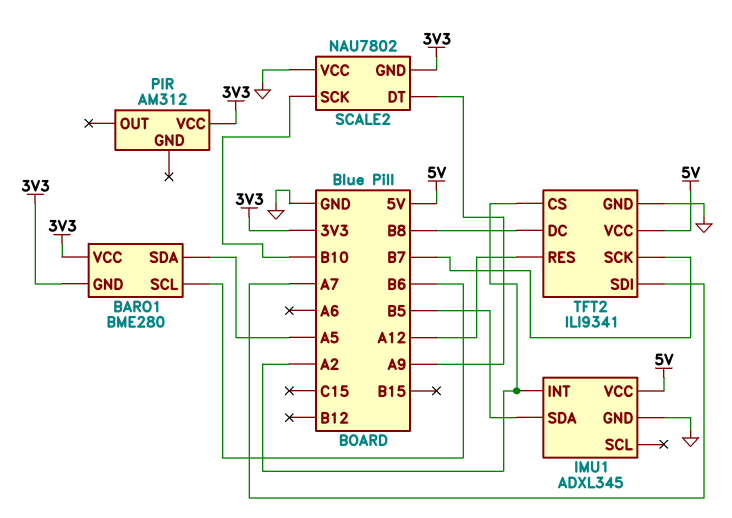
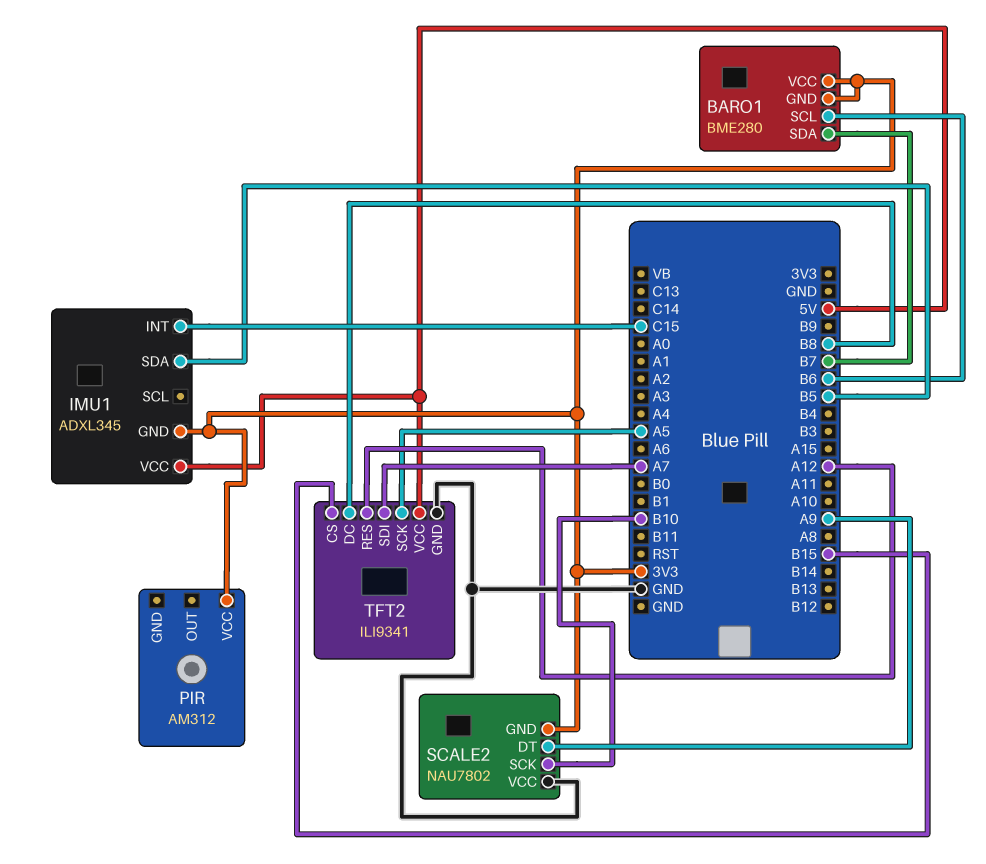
BARO1 pin SDA: A5 -> B7
IMU1 pin GND: GND -> 3V3
IMU1 pin INT: A2 -> C15
TFT2 pin CS: A2 -> B15
TFT2 pin SCK: B7 -> A5

